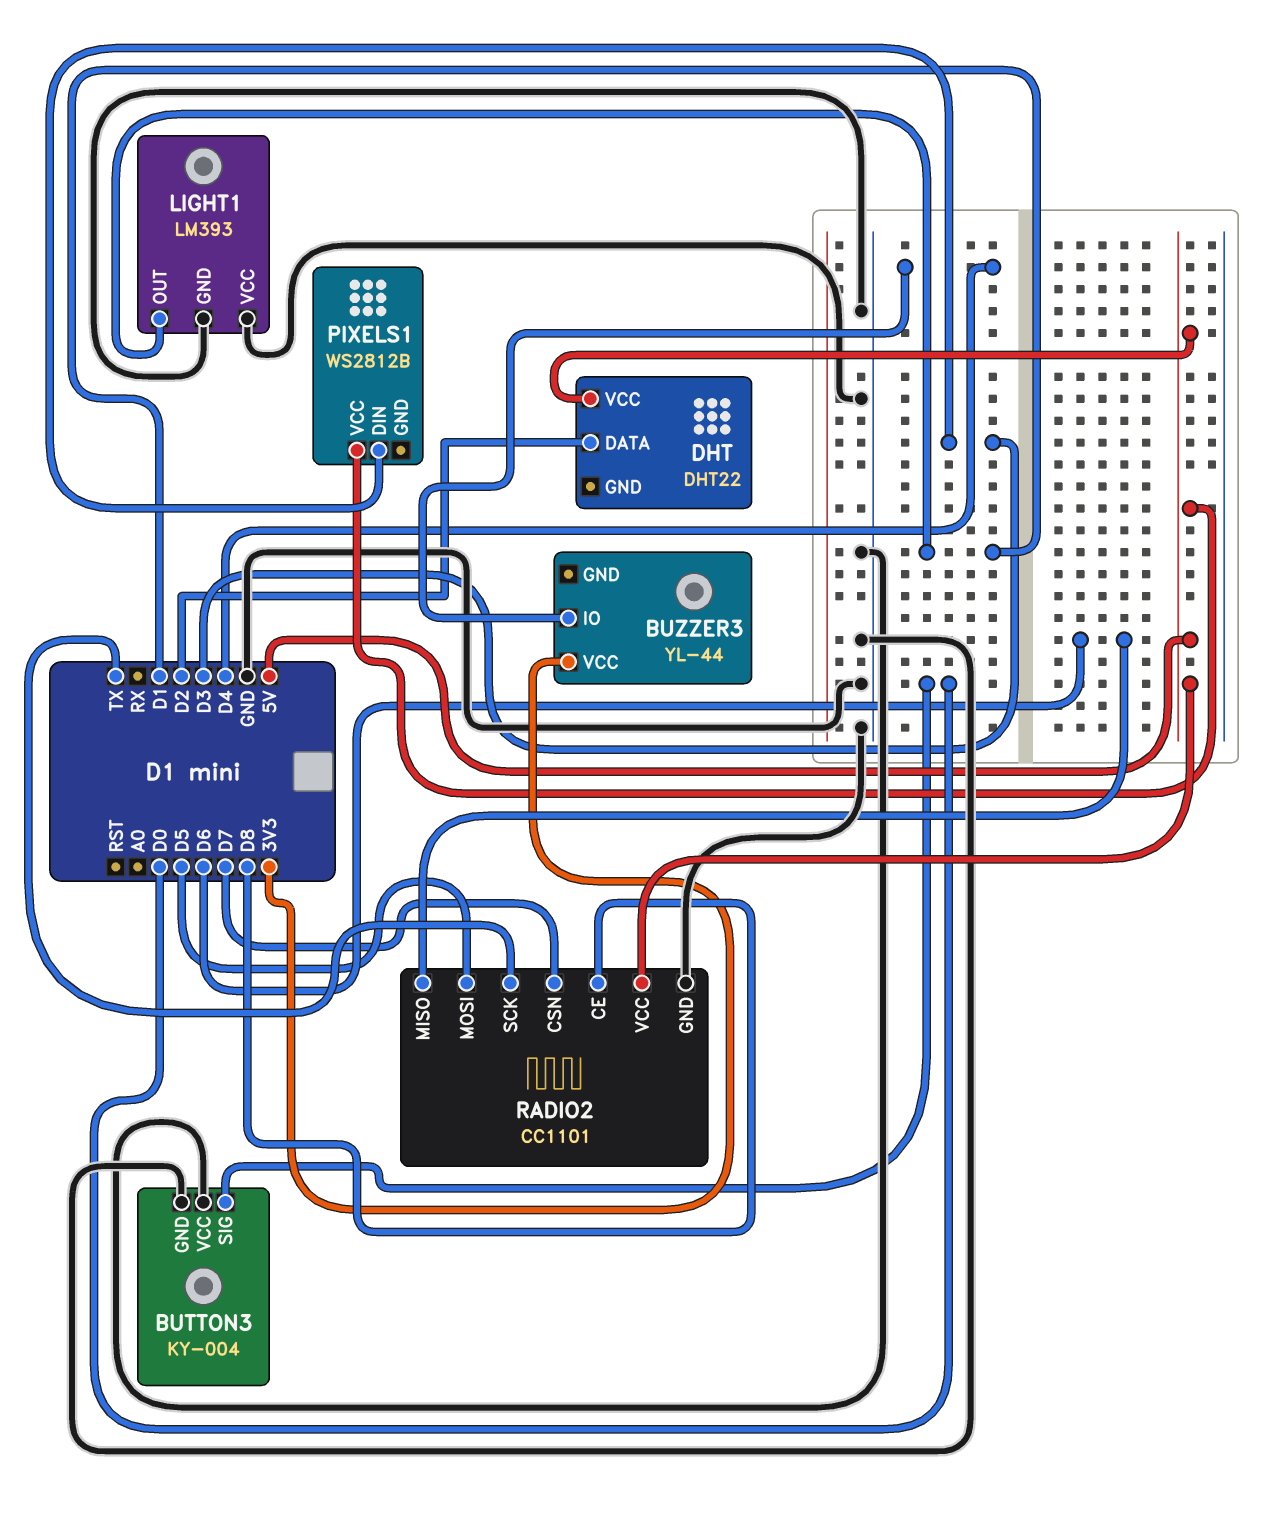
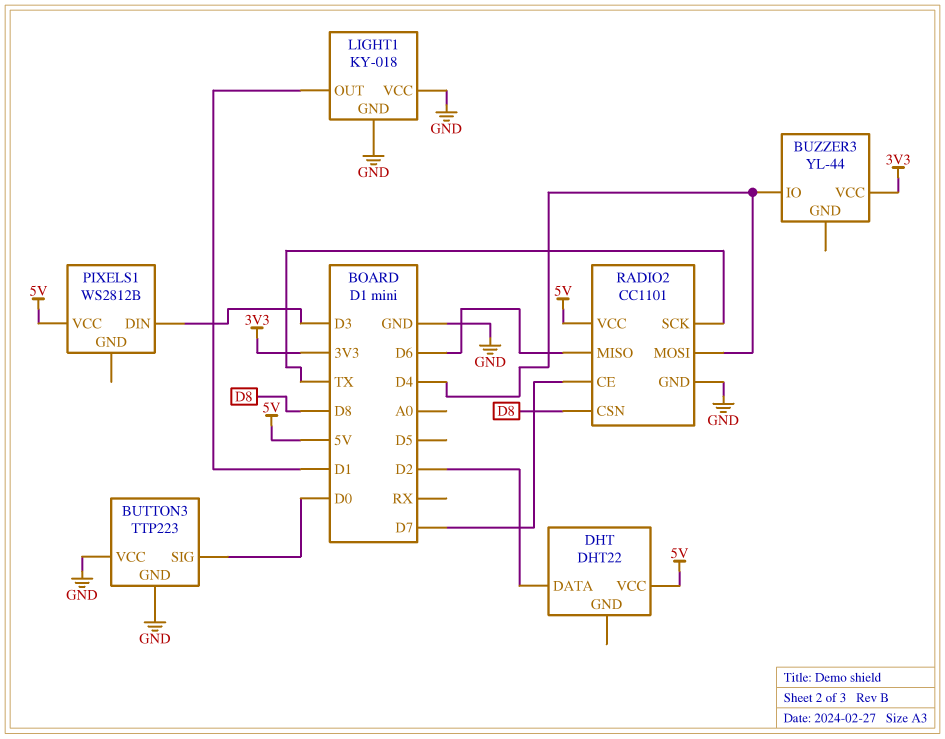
BUTTON3: KY-004 -> TTP223
LIGHT1: LM393 -> KY-018
RADIO2 pin CE: D8 -> D7
RADIO2 pin CSN: D7 -> D8
RADIO2 pin MOSI: D5 -> D4

